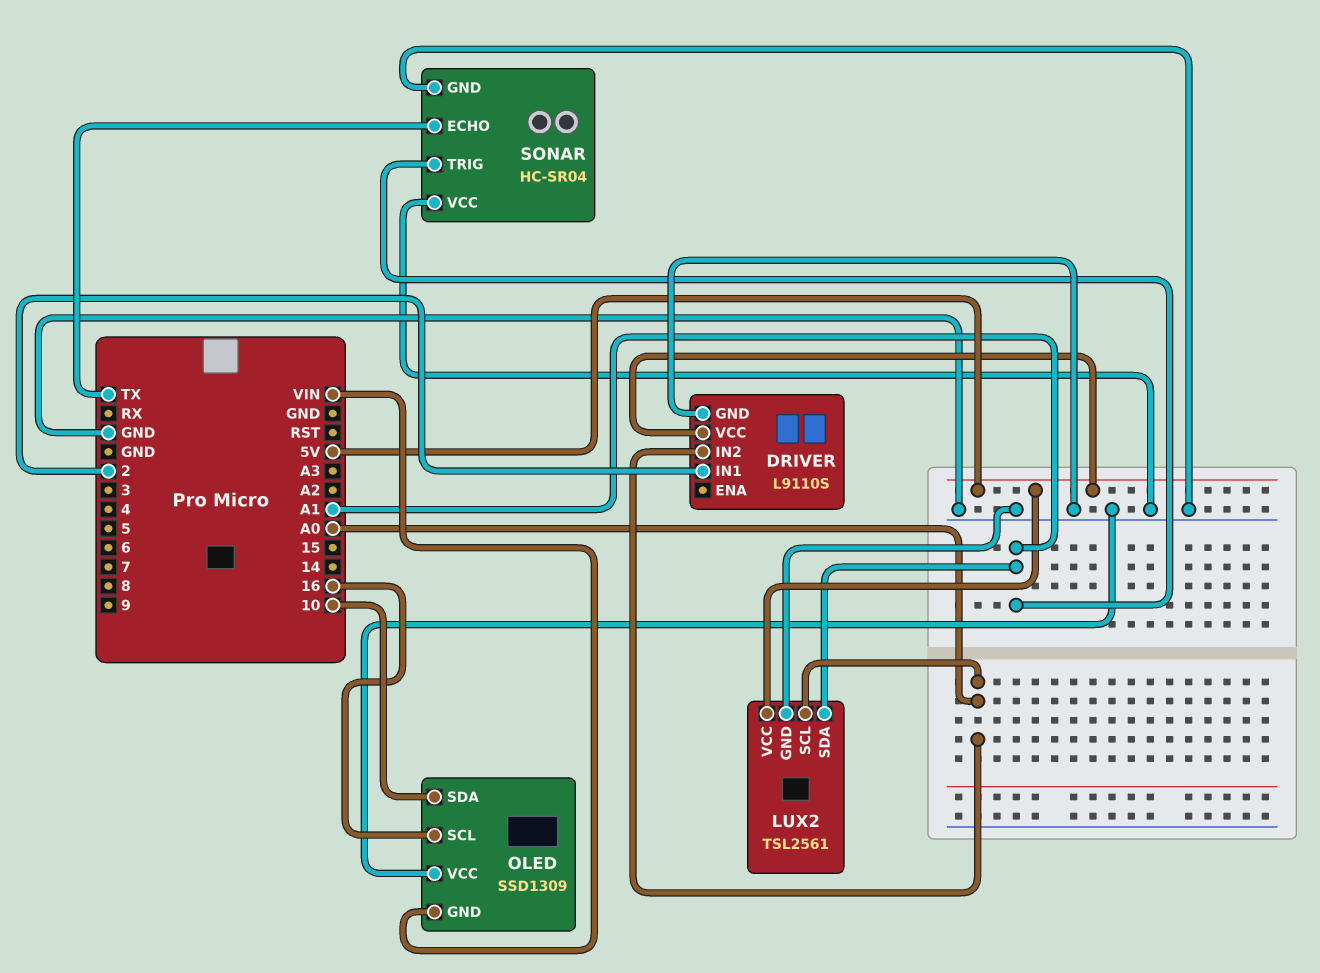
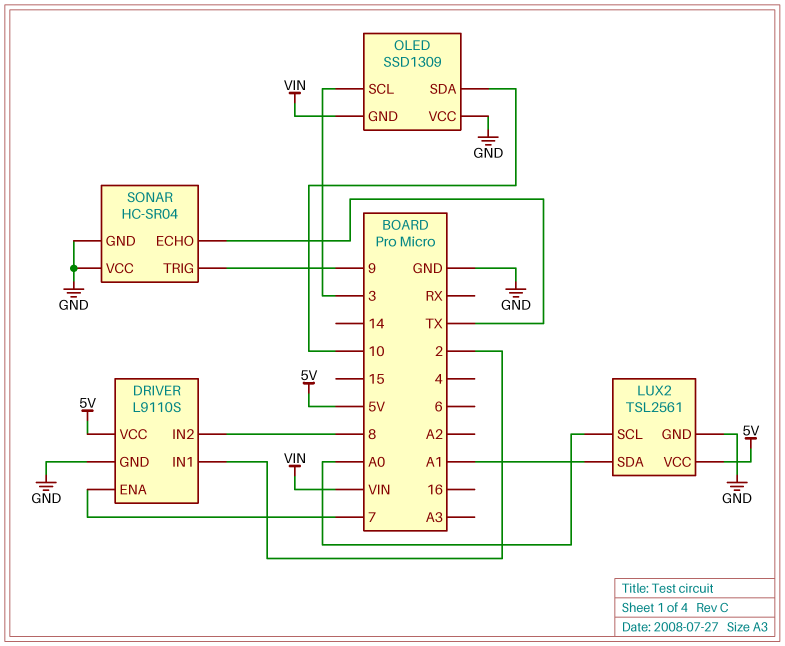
DRIVER pin ENA: none -> 7
DRIVER pin IN2: A0 -> 8
OLED pin SCL: 16 -> 3
SONAR pin TRIG: A1 -> 9

